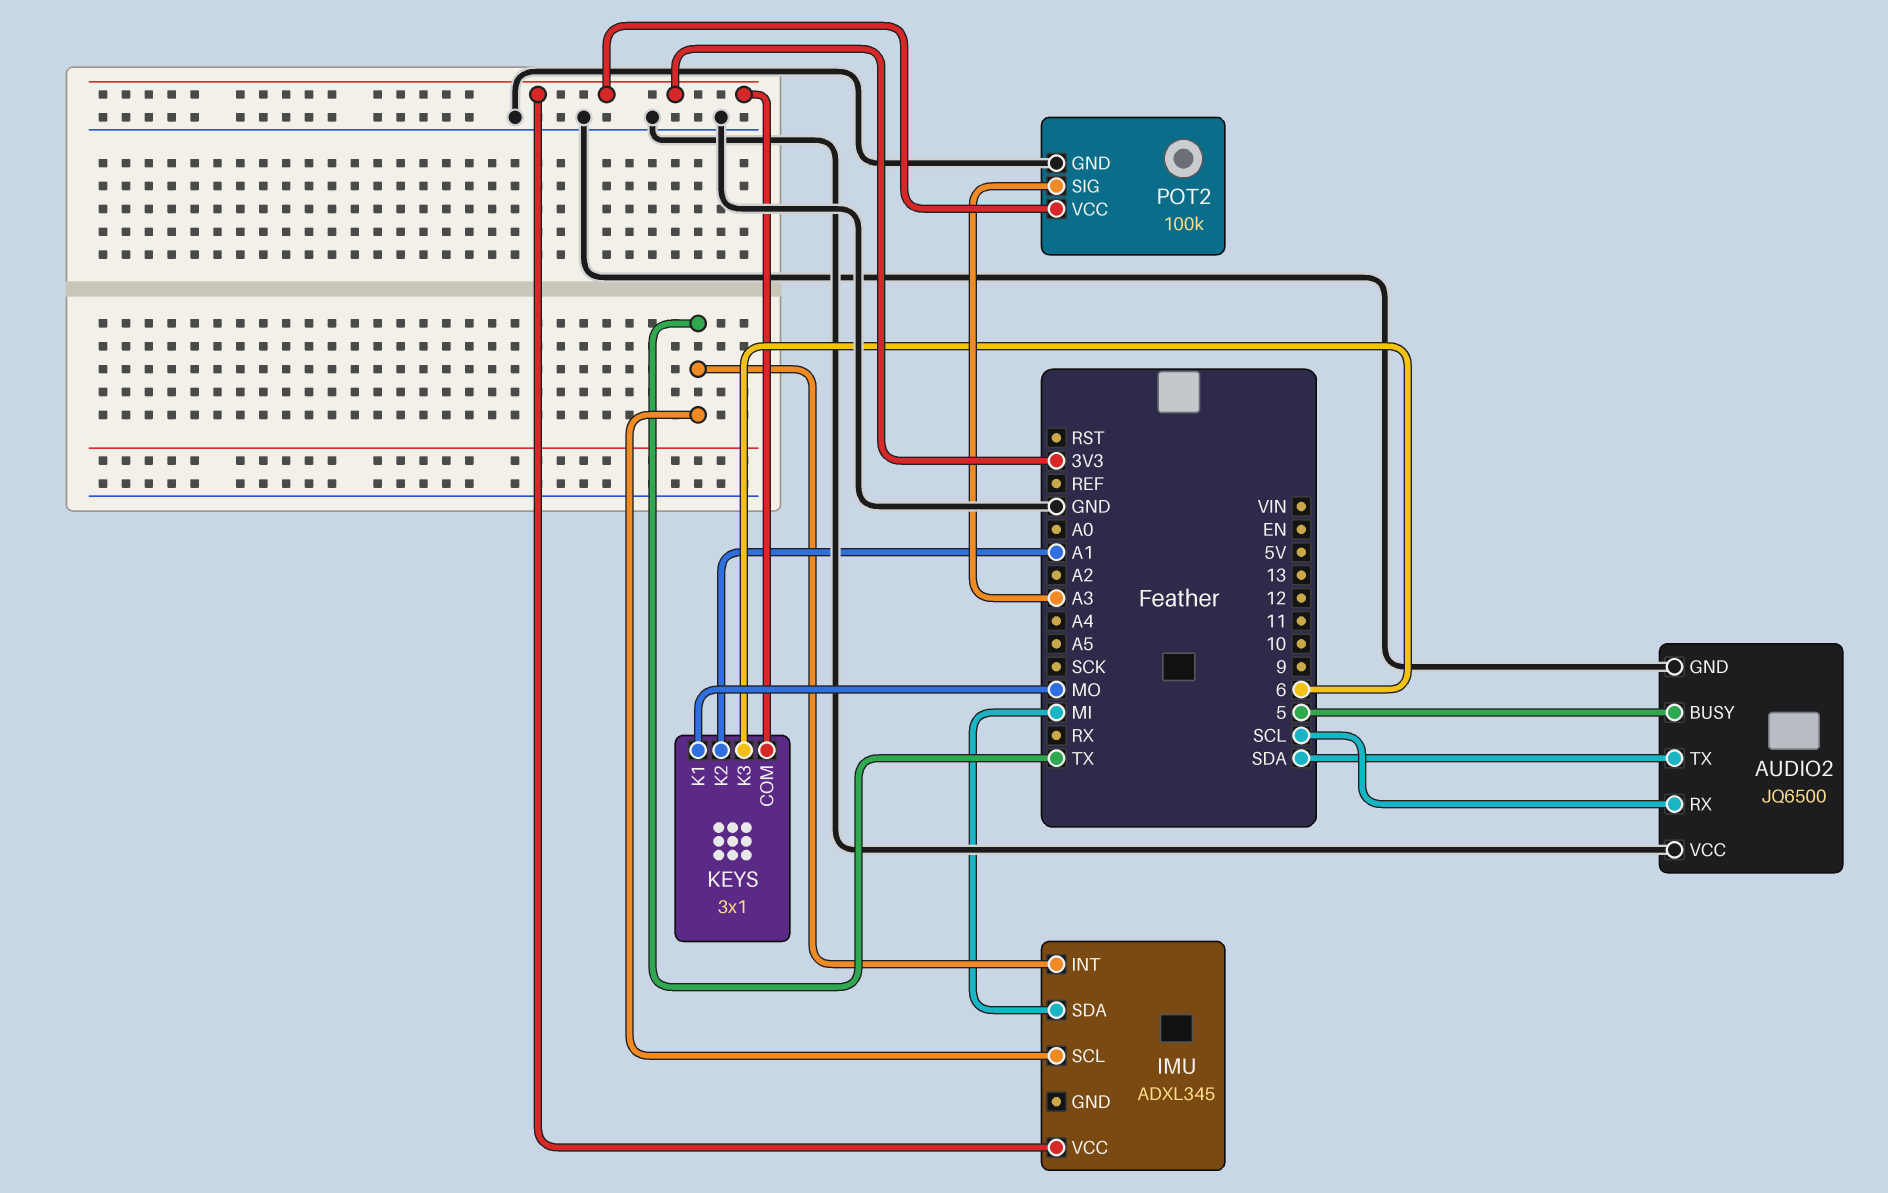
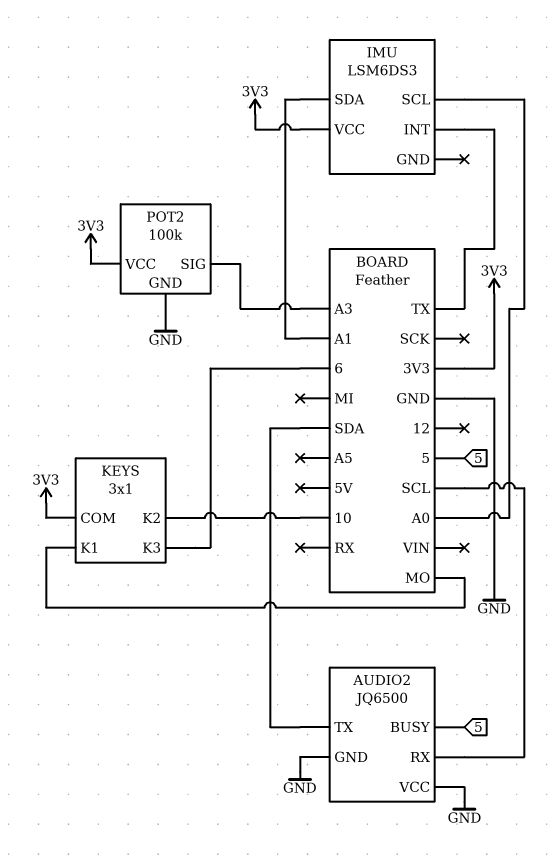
IMU: ADXL345 -> LSM6DS3
IMU pin SCL: TX -> A0
IMU pin SDA: MI -> A1
KEYS pin K2: A1 -> 10

